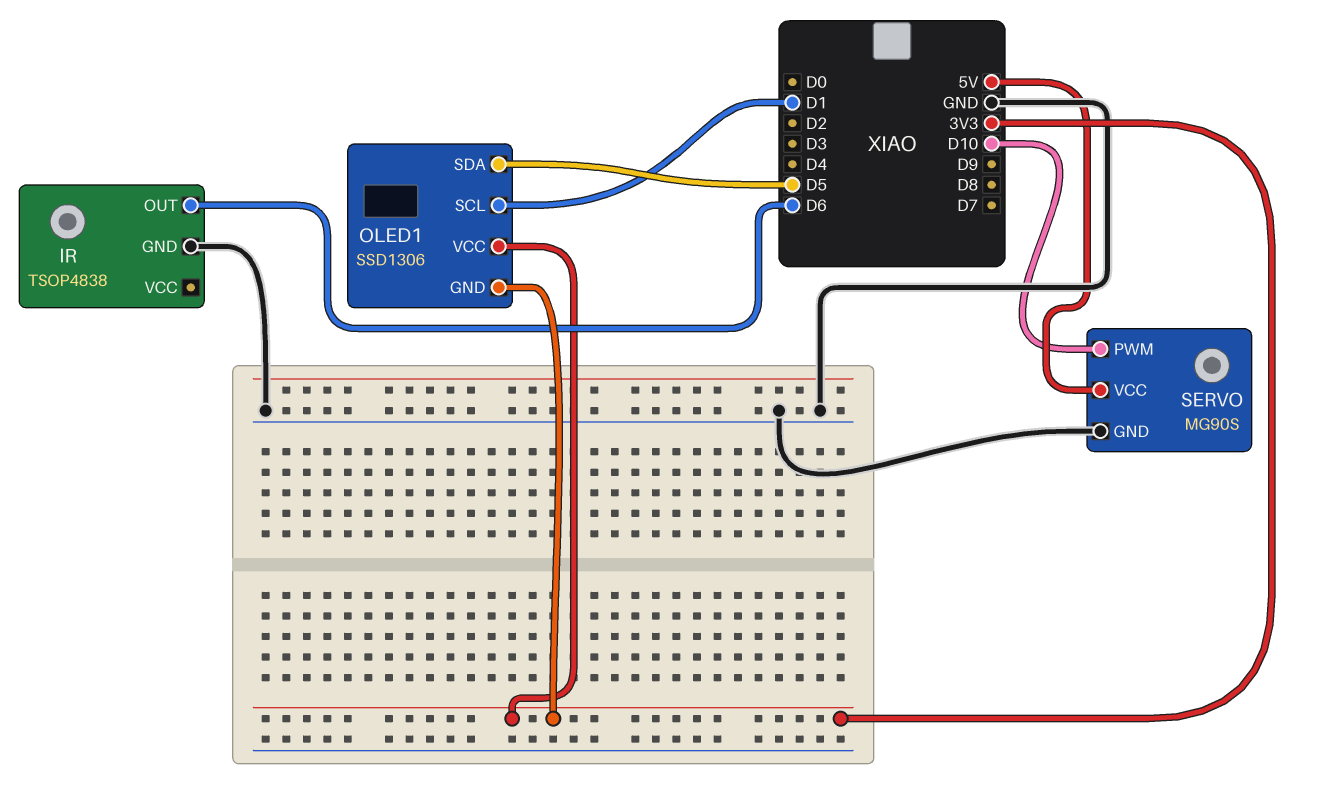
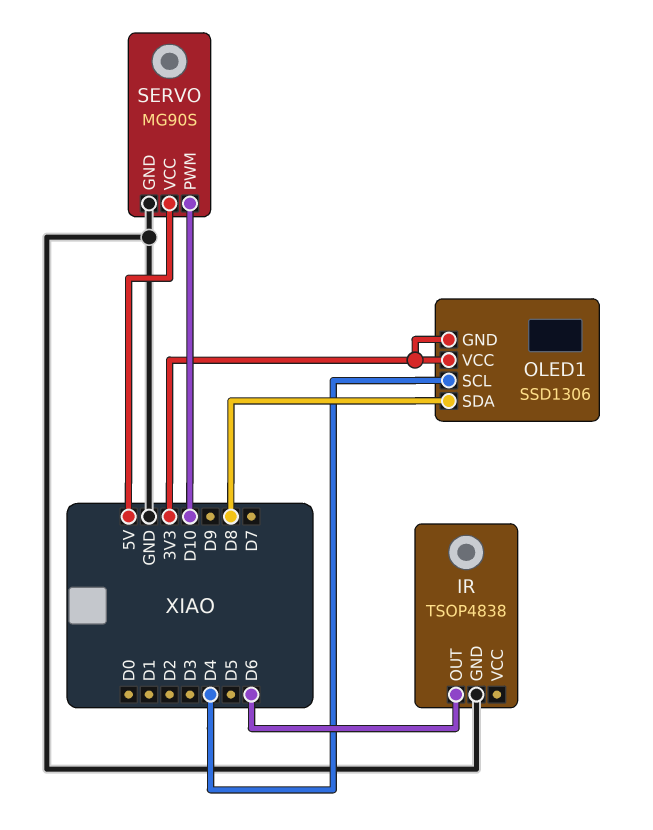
OLED1 pin SCL: D1 -> D4
OLED1 pin SDA: D5 -> D8

